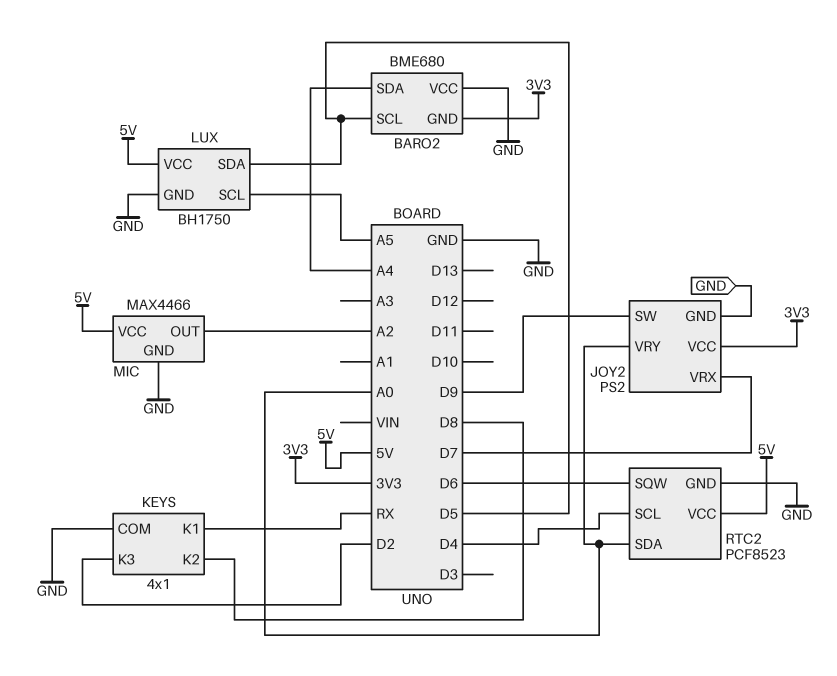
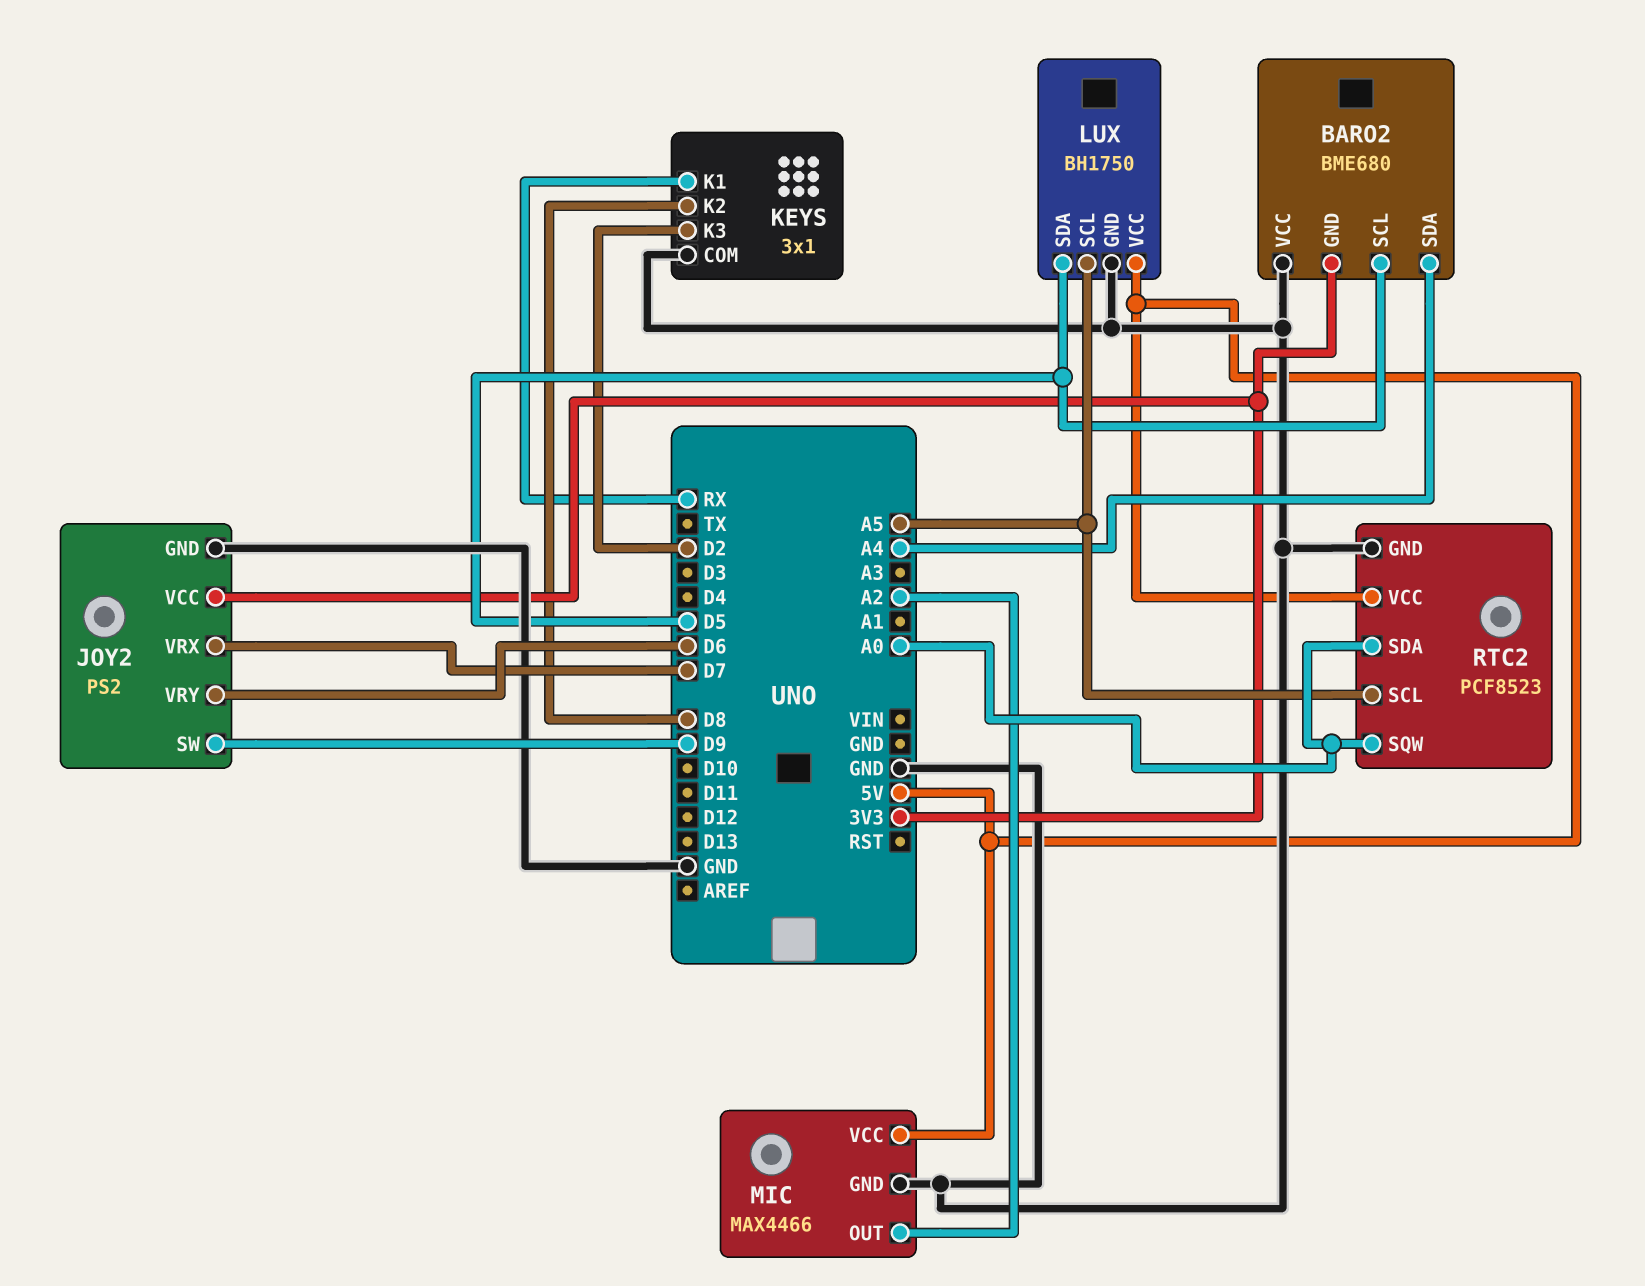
JOY2 pin VRY: A0 -> D6
KEYS: 4x1 -> 3x1
RTC2 pin SCL: D4 -> A5
RTC2 pin SQW: D6 -> A0

